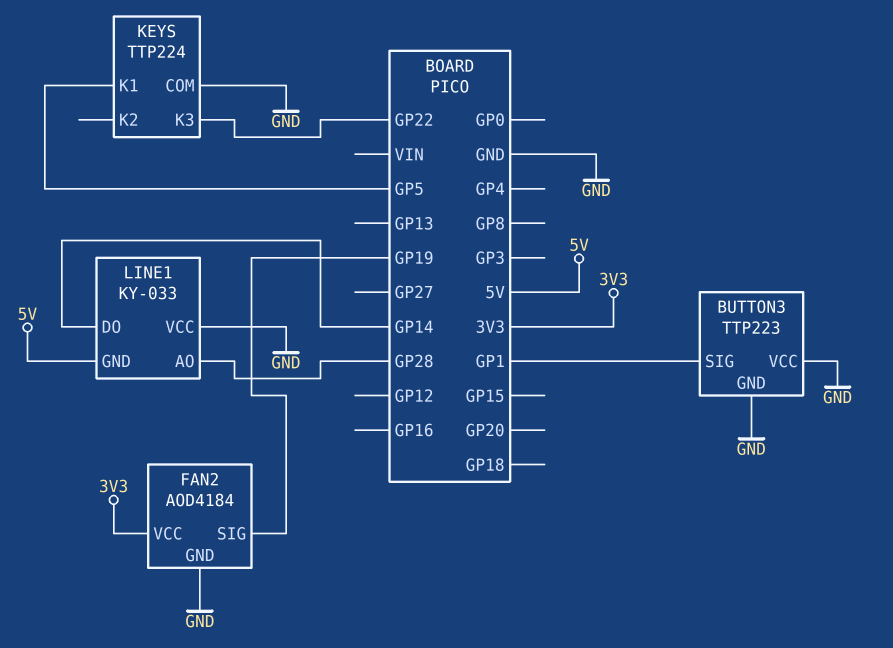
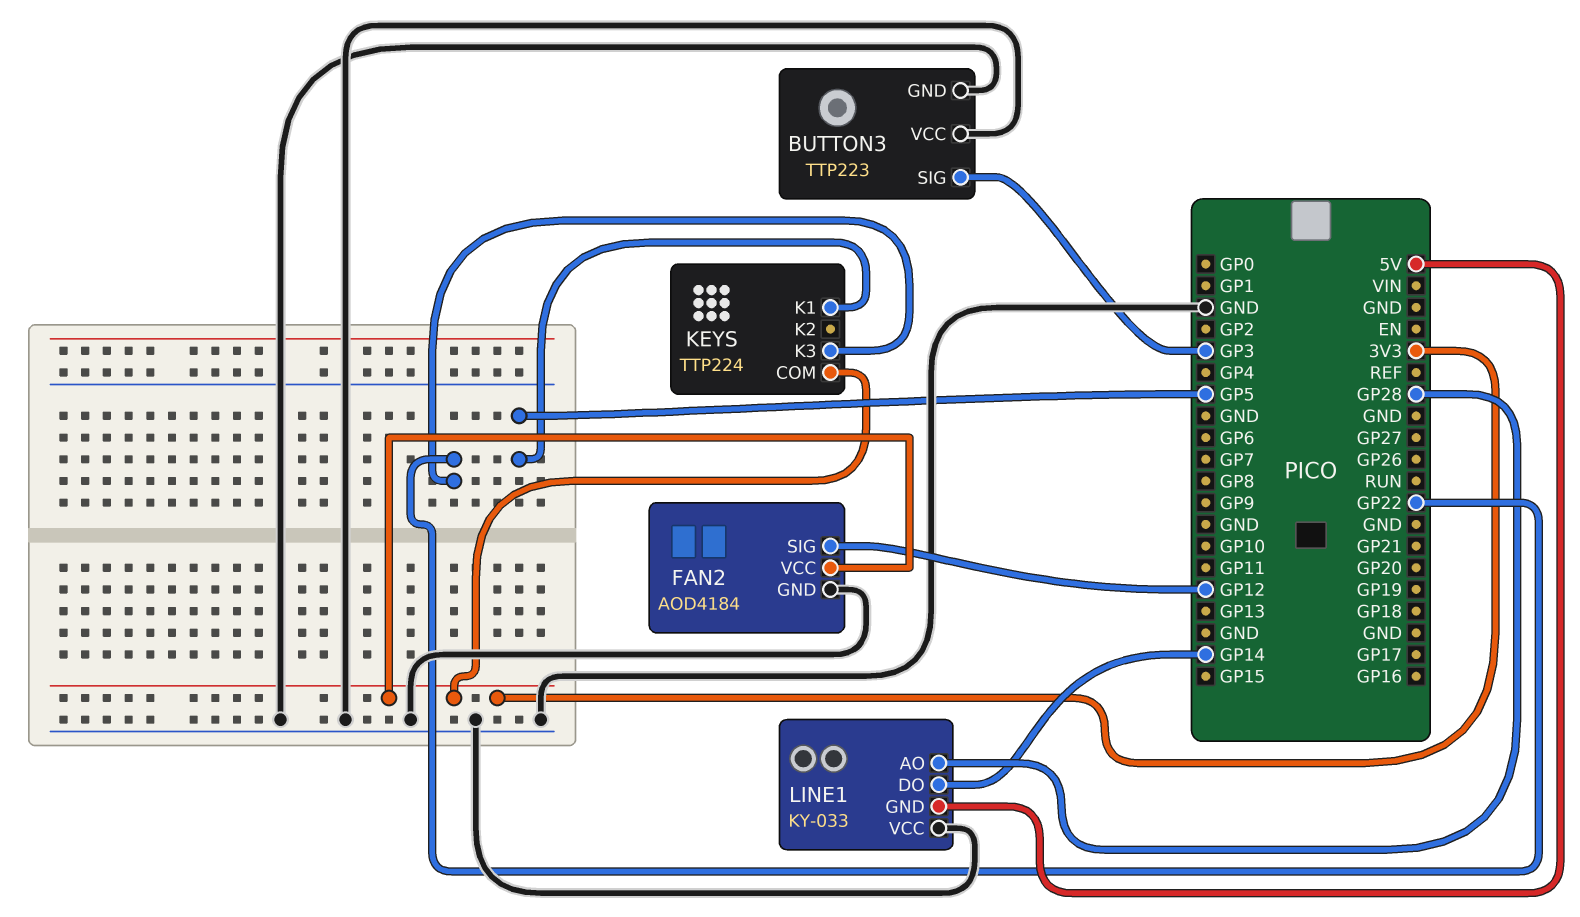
BUTTON3 pin SIG: GP1 -> GP3
FAN2 pin SIG: GP19 -> GP12
KEYS pin COM: GND -> 3V3

